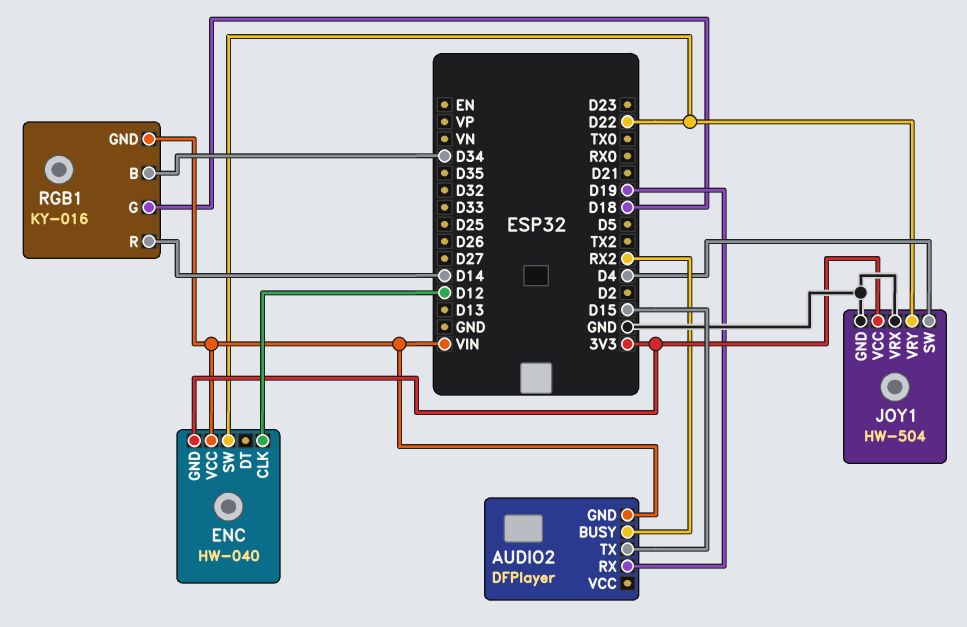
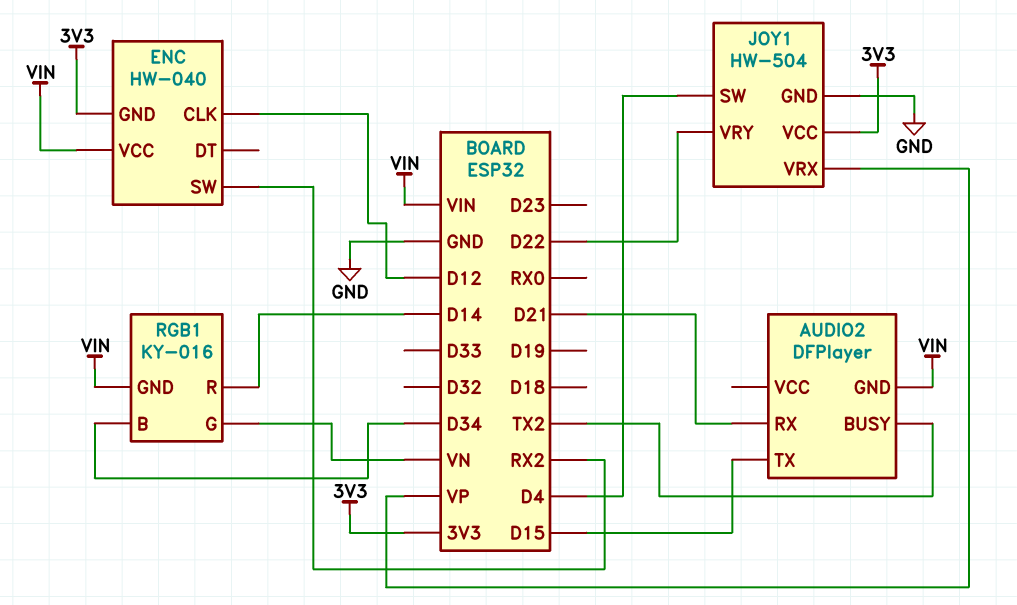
AUDIO2 pin BUSY: RX2 -> TX2
AUDIO2 pin RX: D19 -> D21
ENC pin SW: D22 -> RX2
JOY1 pin VRX: GND -> VP
RGB1 pin G: D18 -> VN

